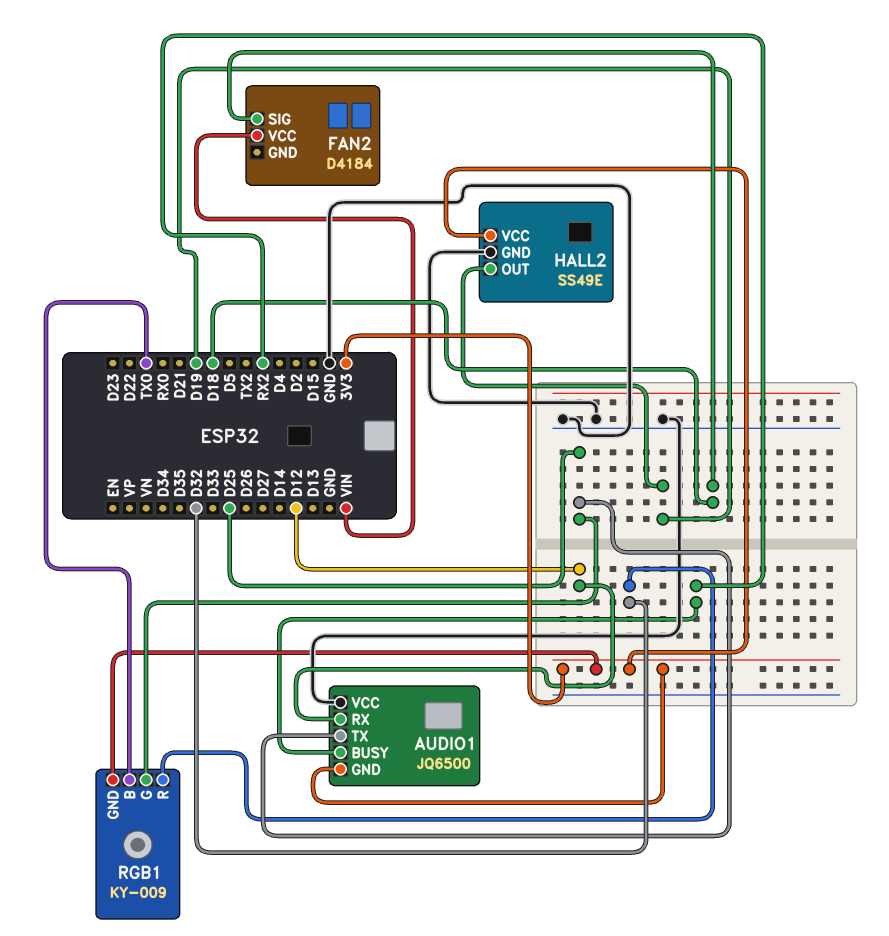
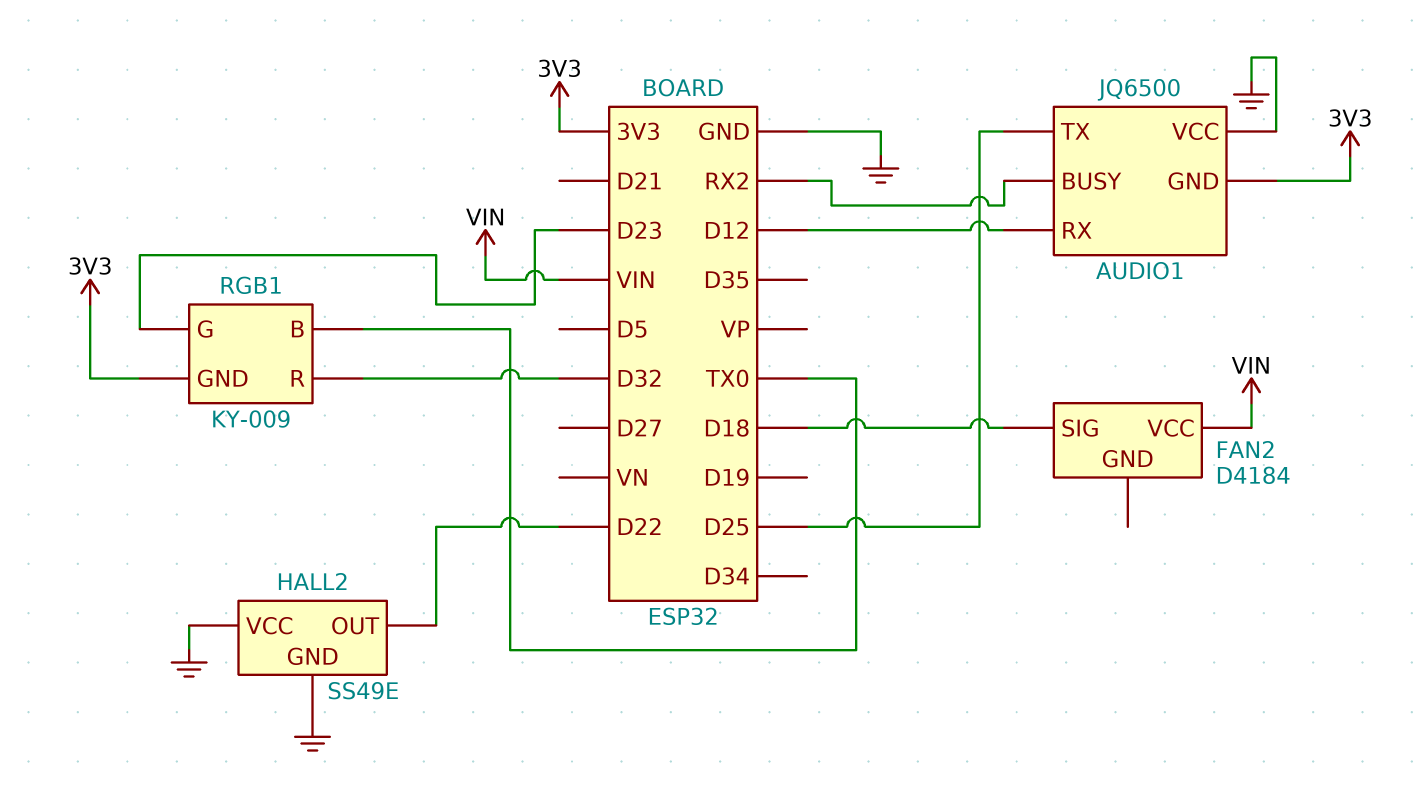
HALL2 pin OUT: D19 -> D22
HALL2 pin VCC: 3V3 -> GND
RGB1 pin G: D25 -> D23

